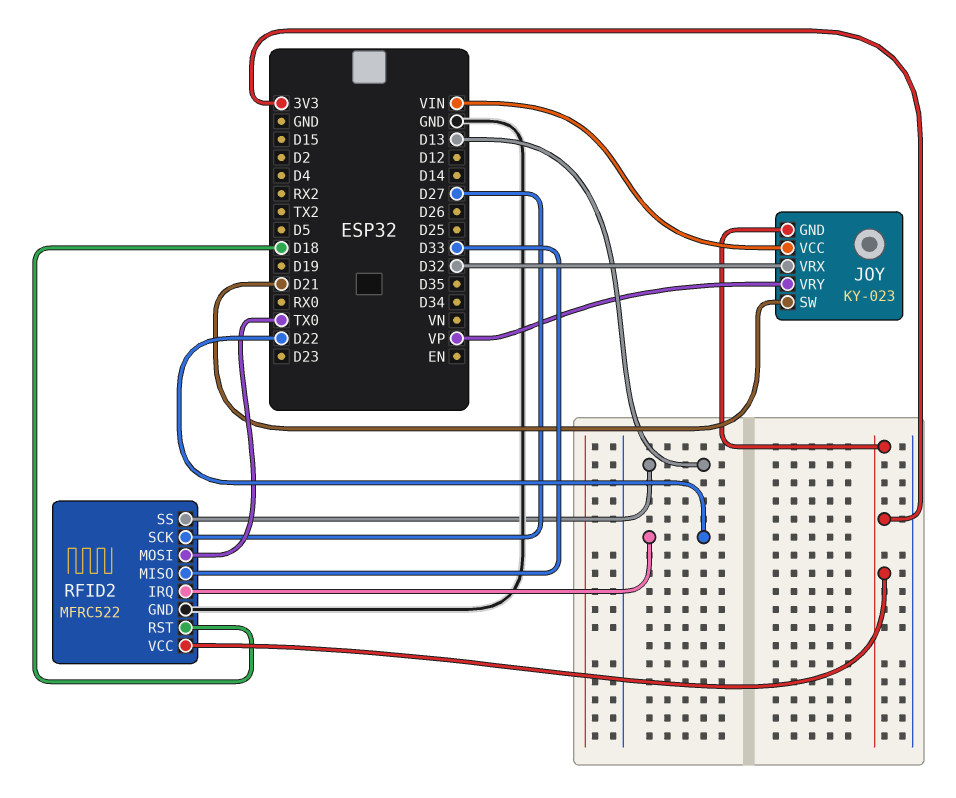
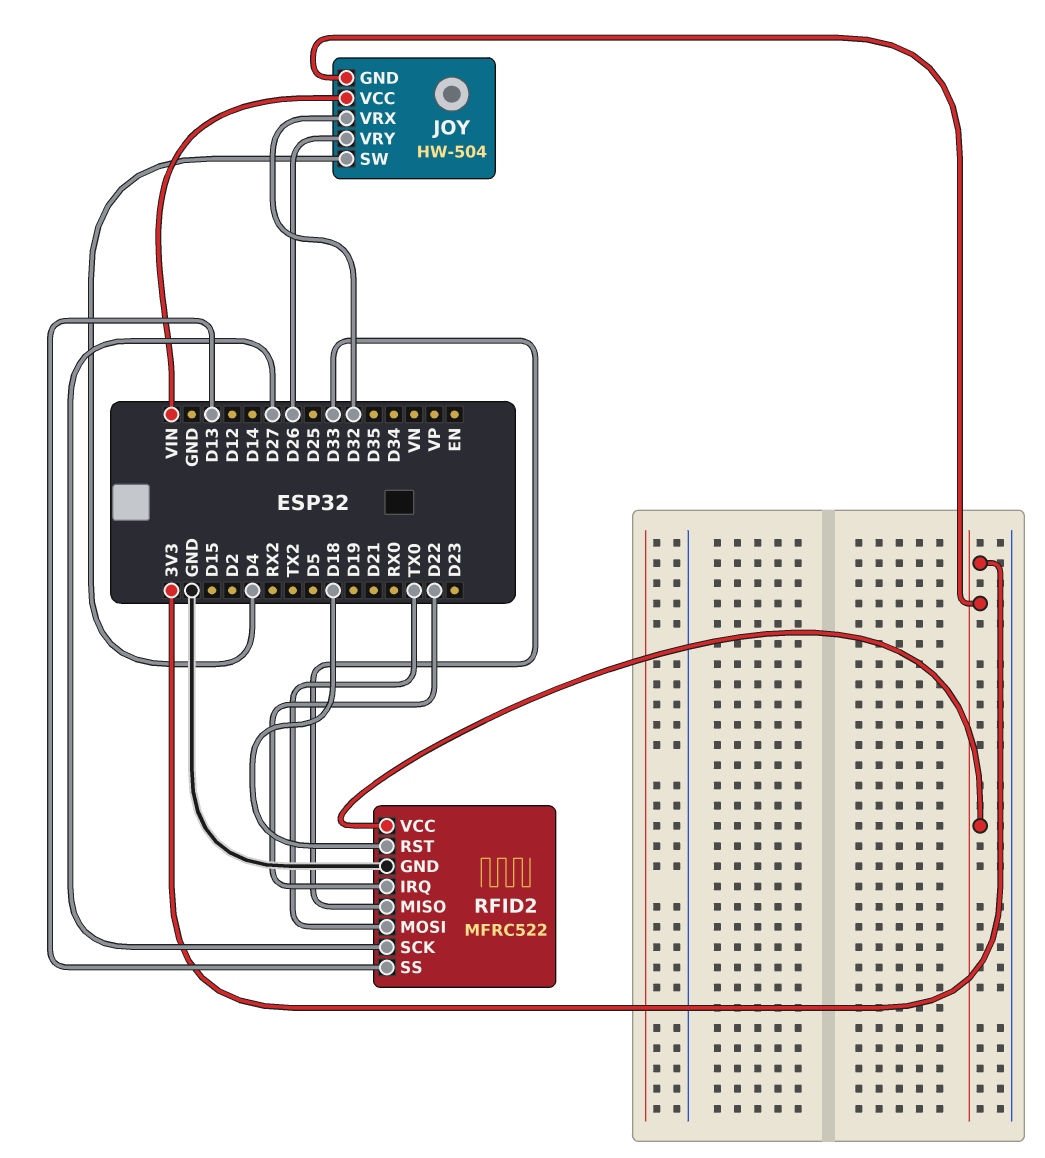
JOY: KY-023 -> HW-504
JOY pin SW: D21 -> D4
JOY pin VRY: VP -> D26

